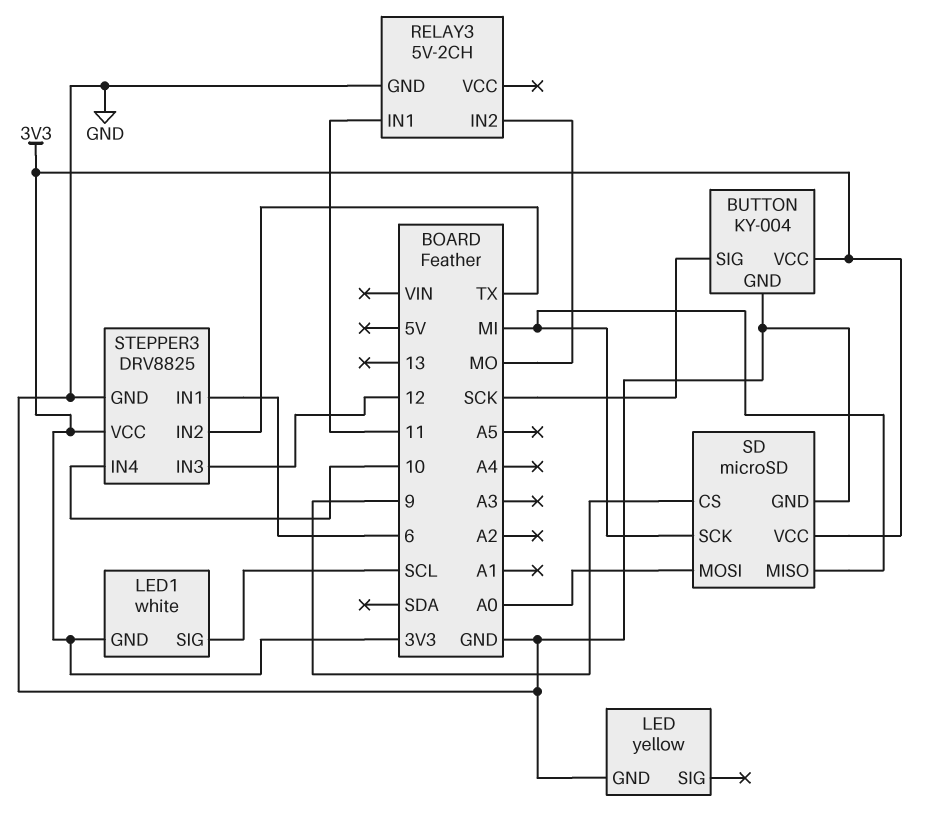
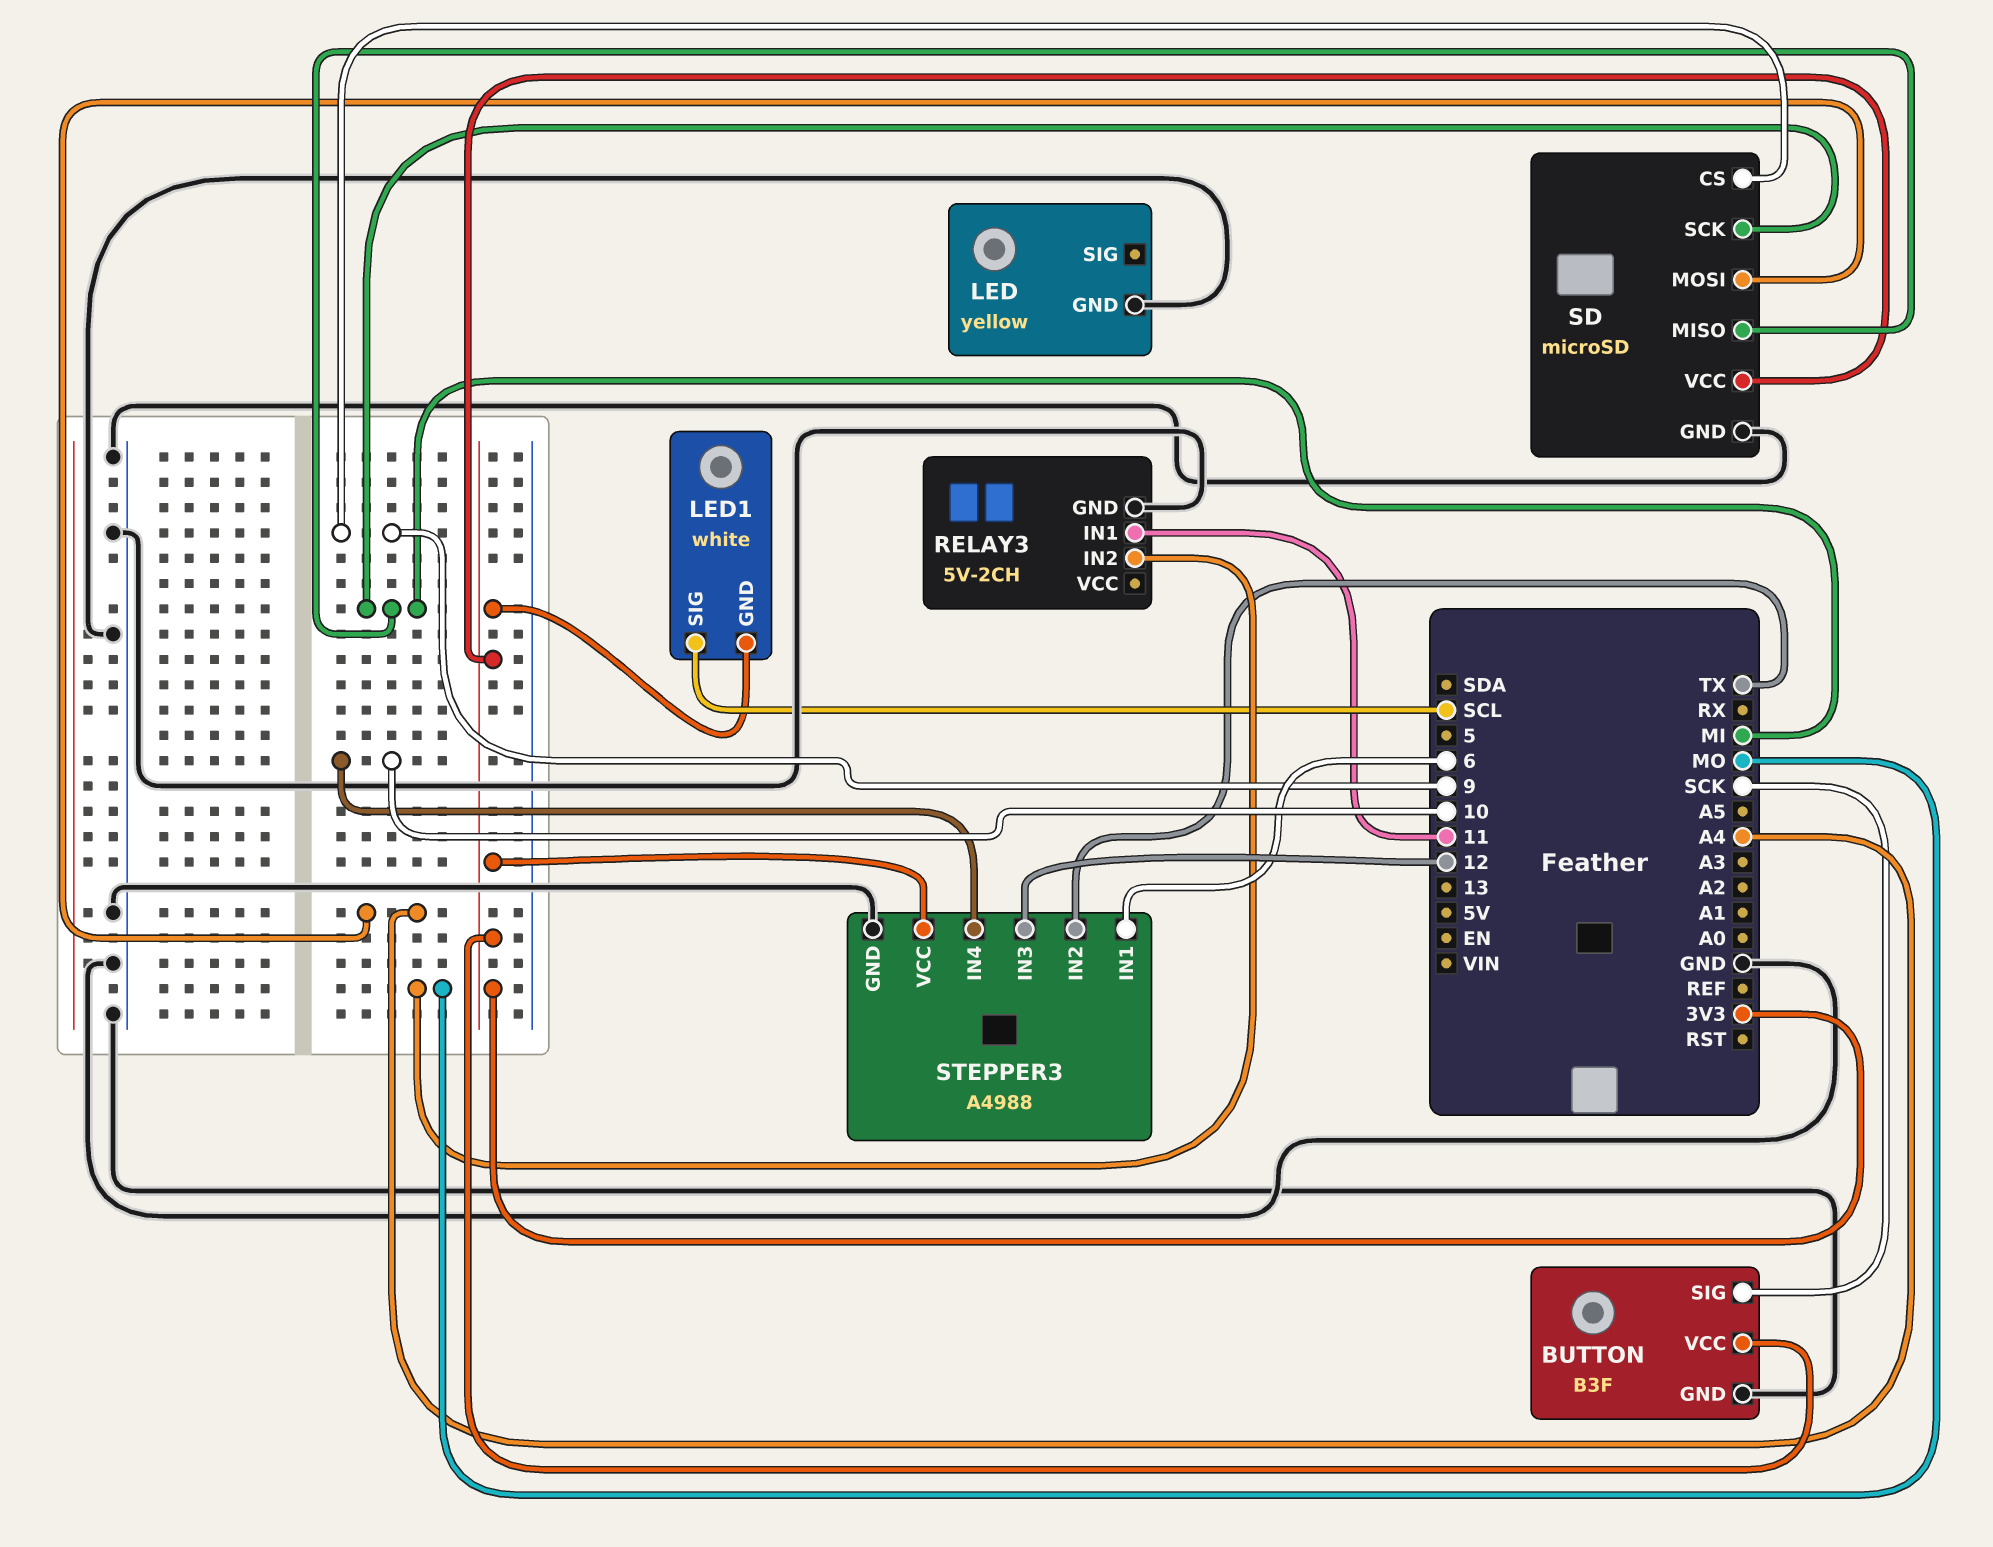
BUTTON: KY-004 -> B3F
SD pin MOSI: A0 -> A4
STEPPER3: DRV8825 -> A4988

